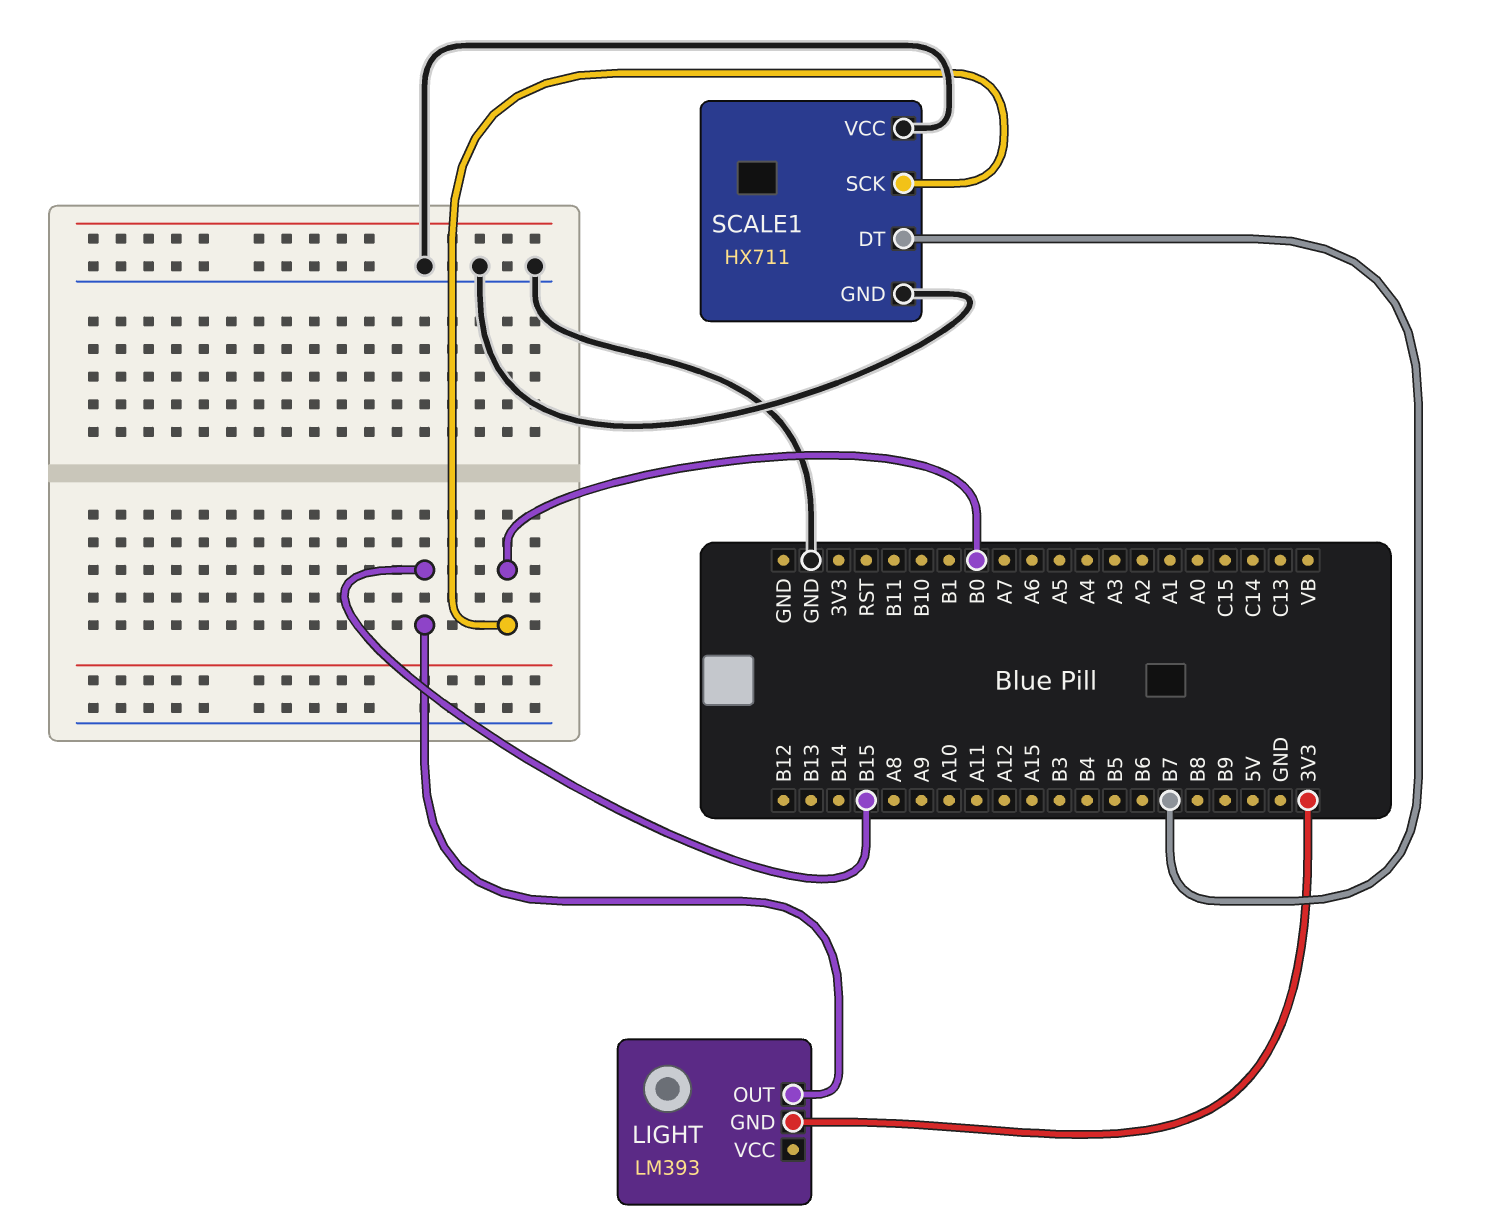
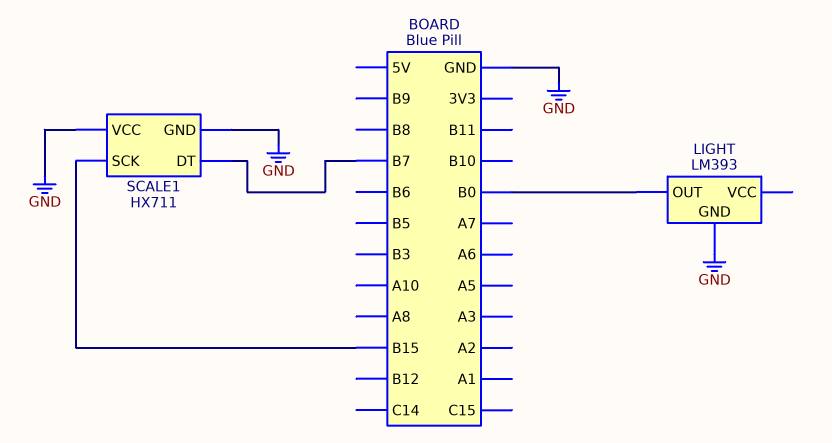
LIGHT pin GND: 3V3 -> GND
LIGHT pin OUT: B15 -> B0
SCALE1 pin SCK: B0 -> B15

